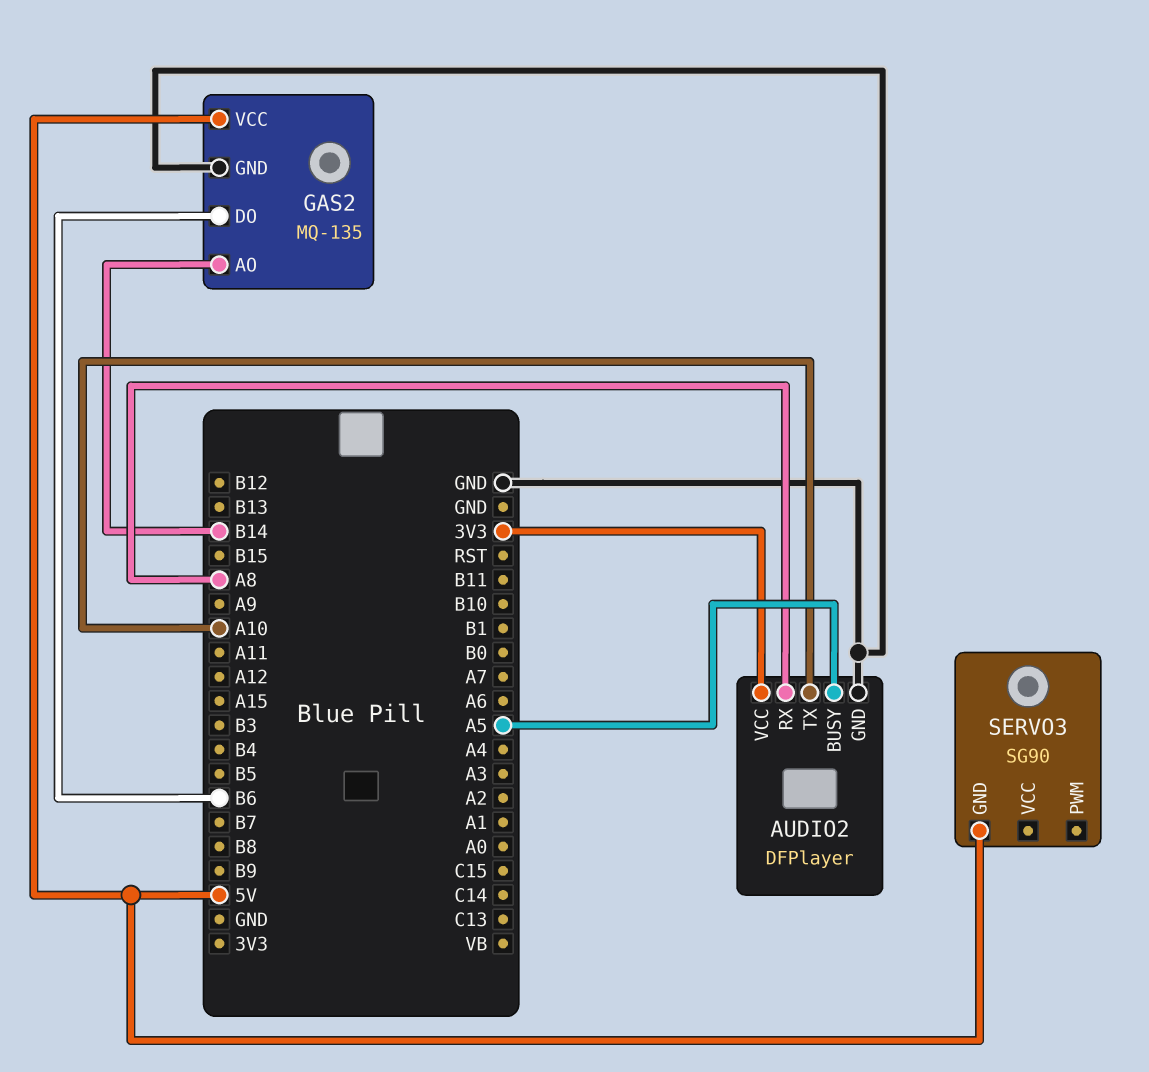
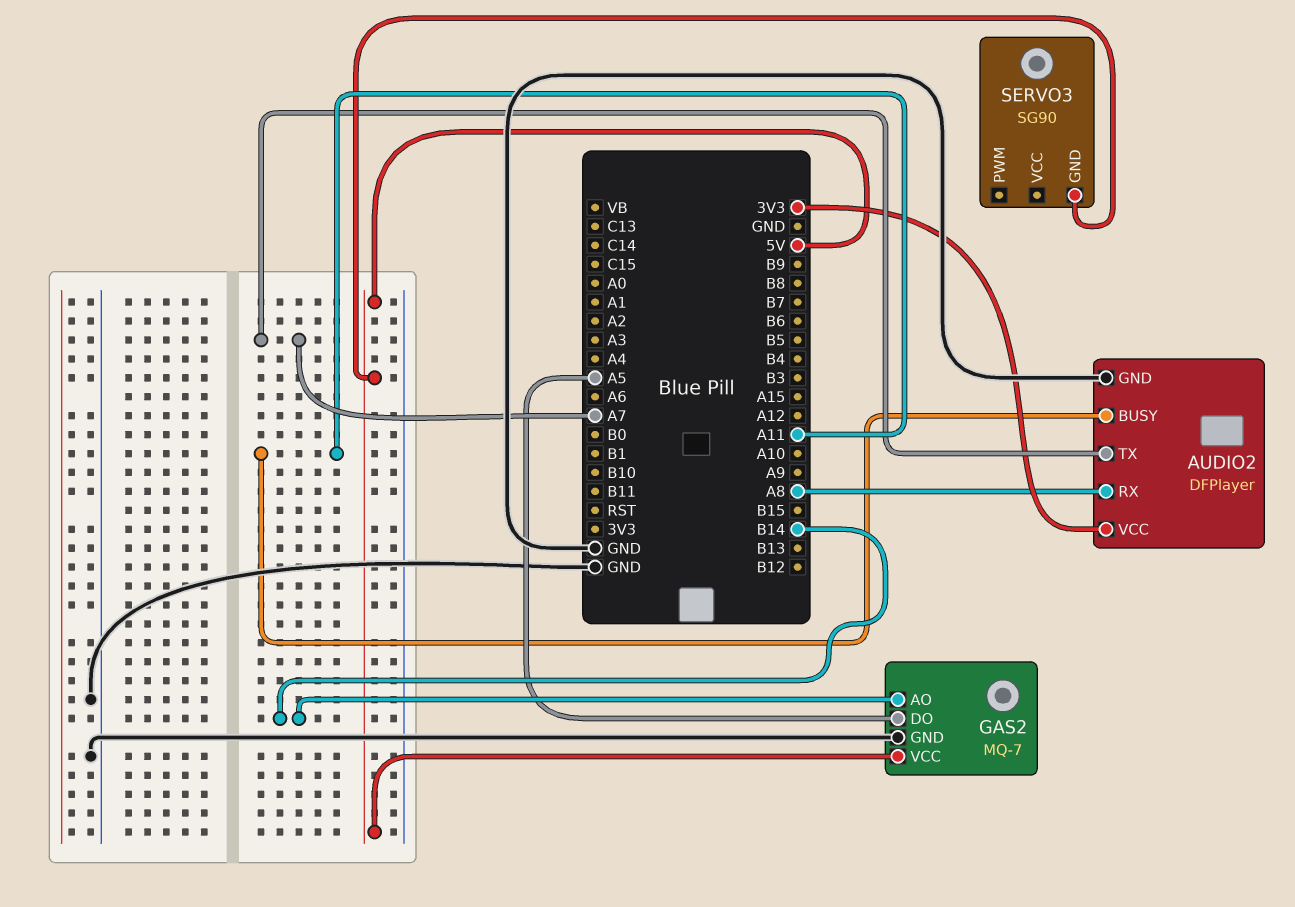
AUDIO2 pin BUSY: A5 -> A11
AUDIO2 pin TX: A10 -> A7
GAS2: MQ-135 -> MQ-7
GAS2 pin DO: B6 -> A5

